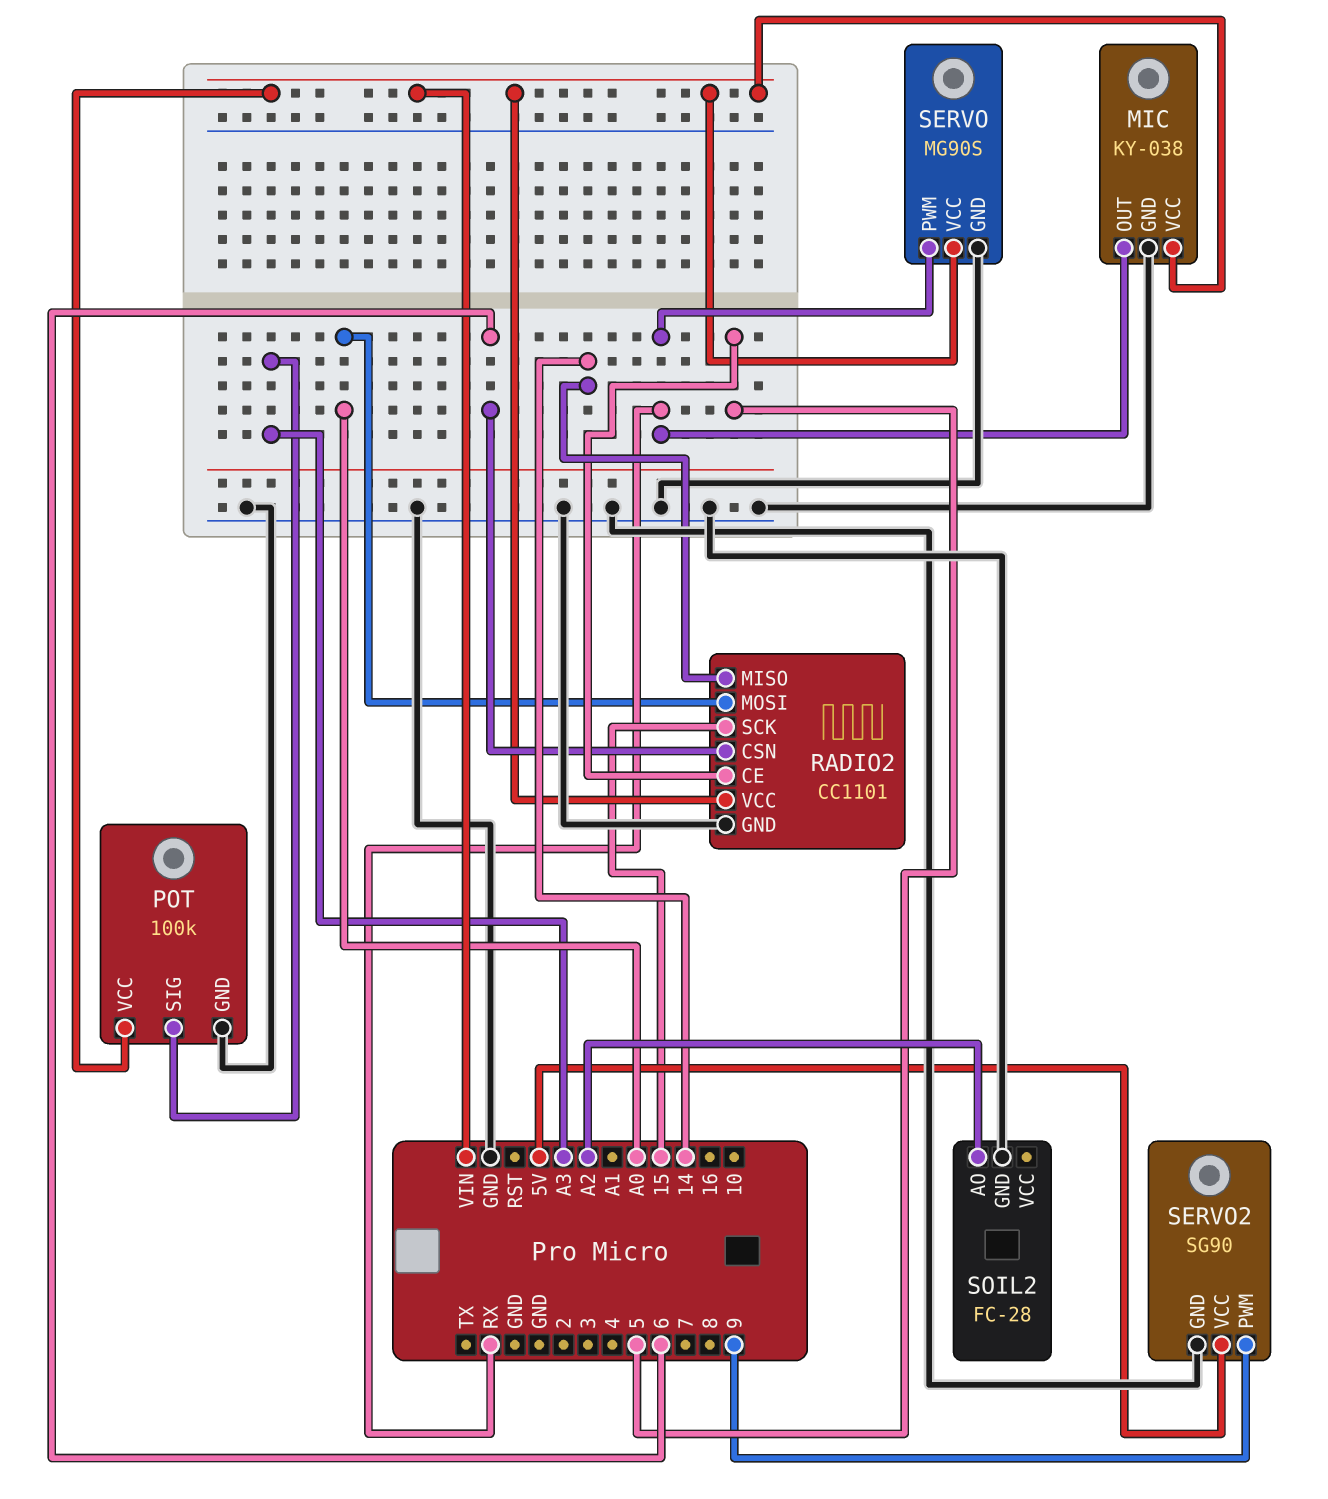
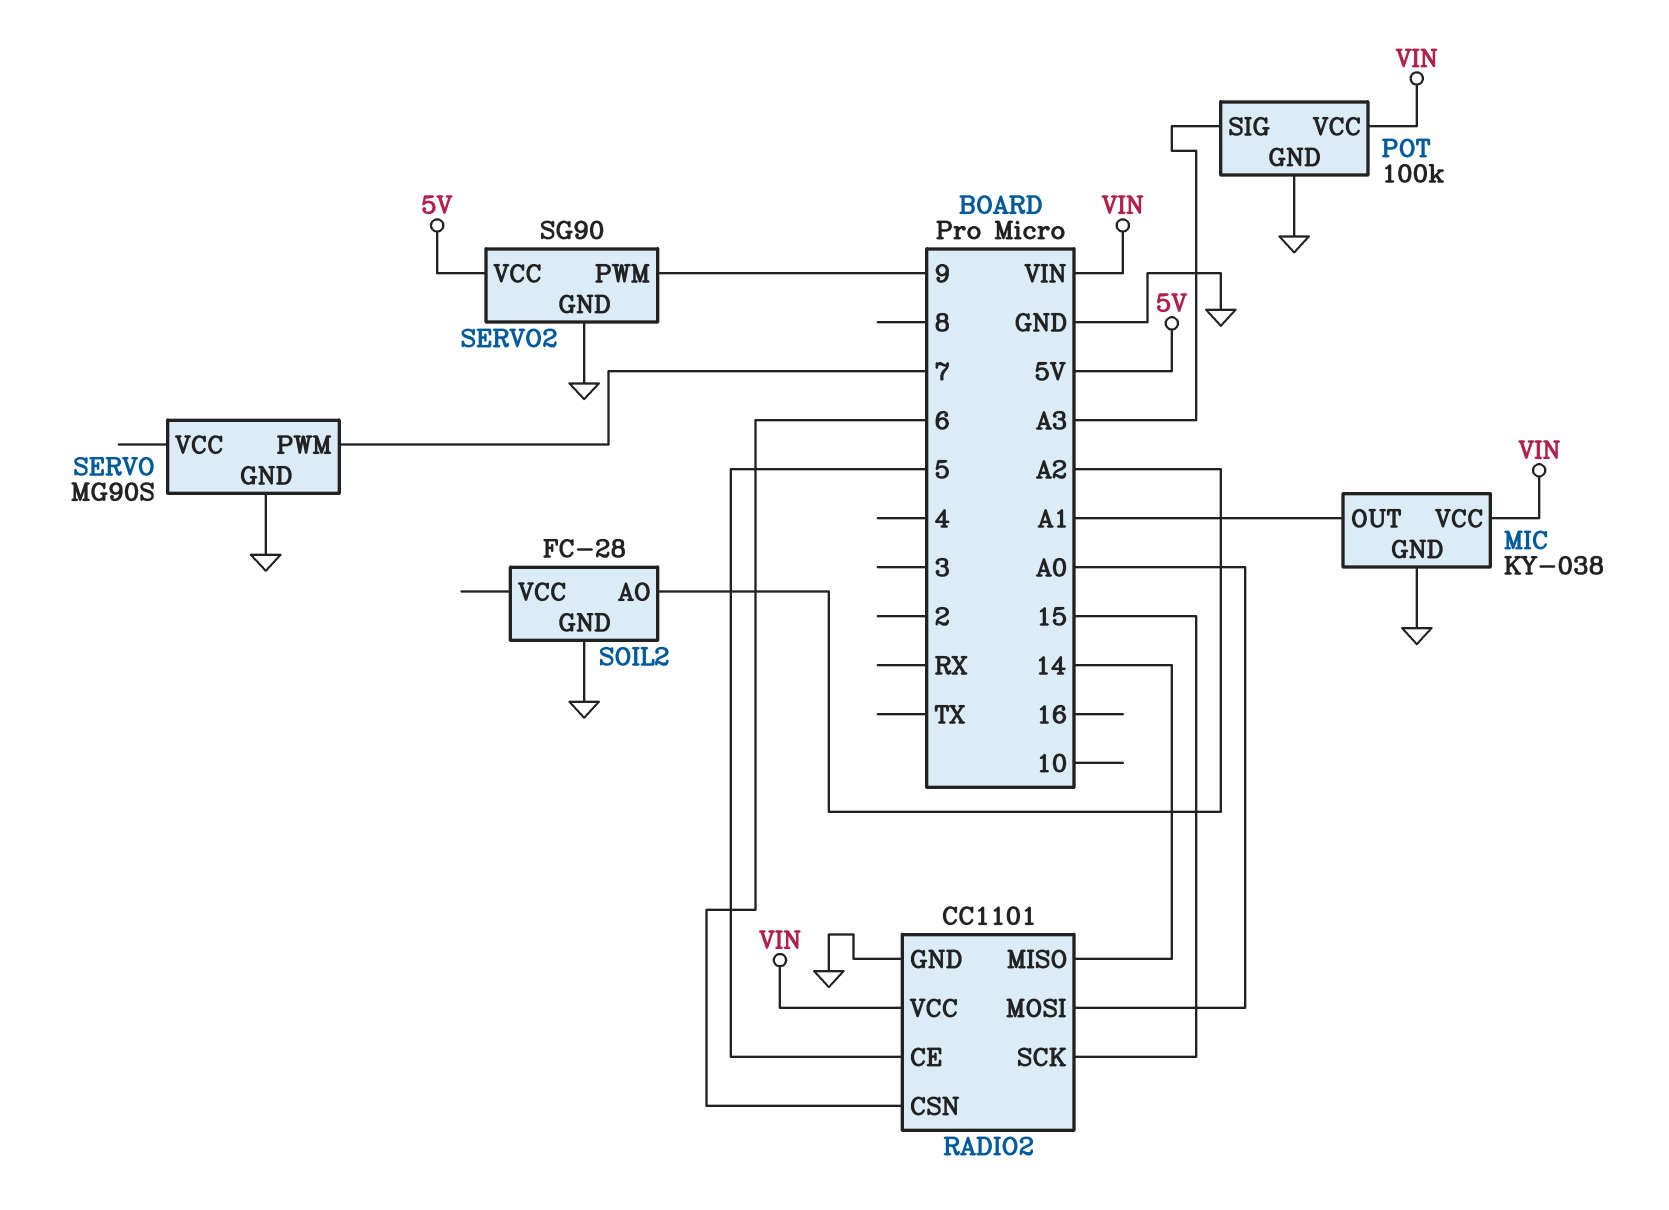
MIC pin OUT: RX -> A1
SERVO pin PWM: RX -> 7
SERVO pin VCC: VIN -> none

